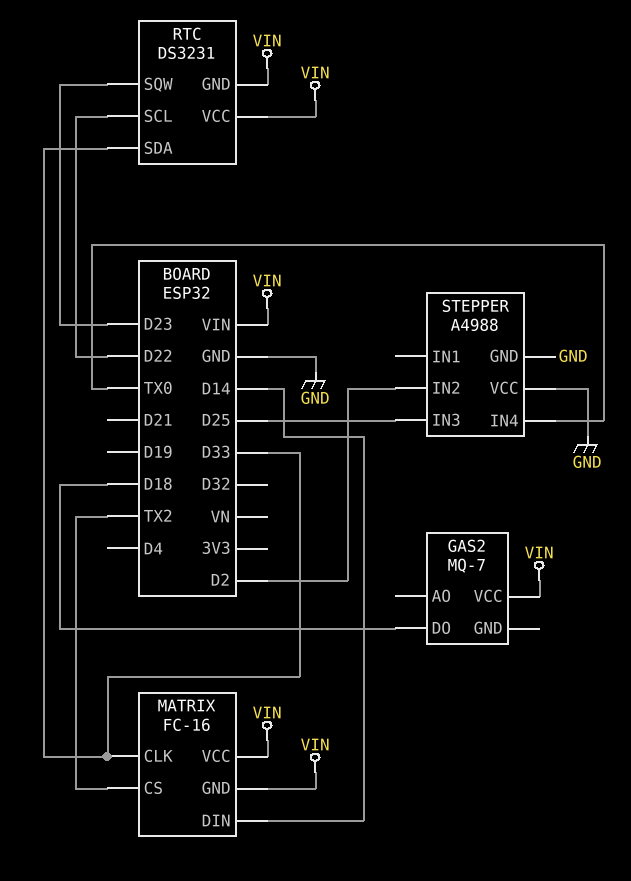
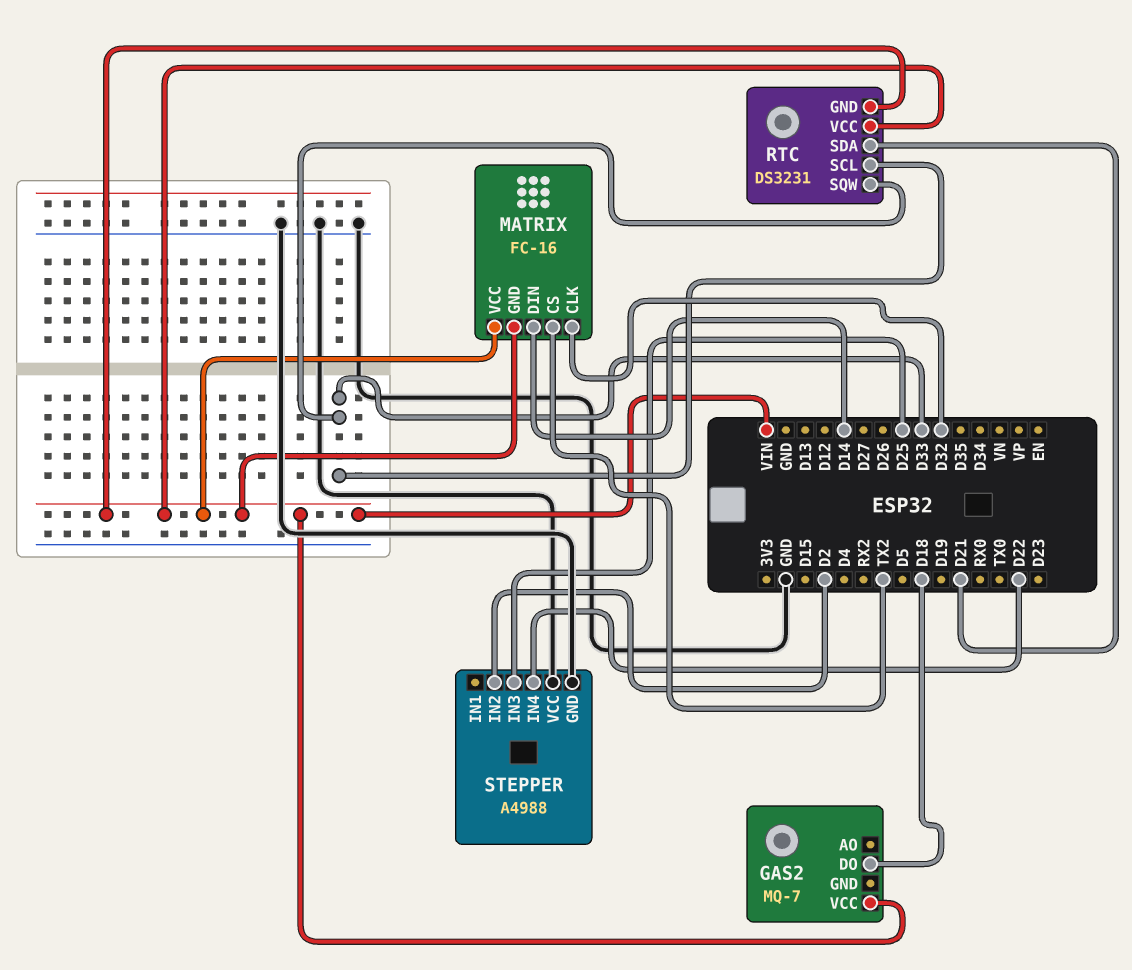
MATRIX pin CLK: D33 -> D32
RTC pin SCL: D22 -> D33
RTC pin SDA: D33 -> D21
RTC pin SQW: D23 -> D33
STEPPER pin IN4: TX0 -> D22

